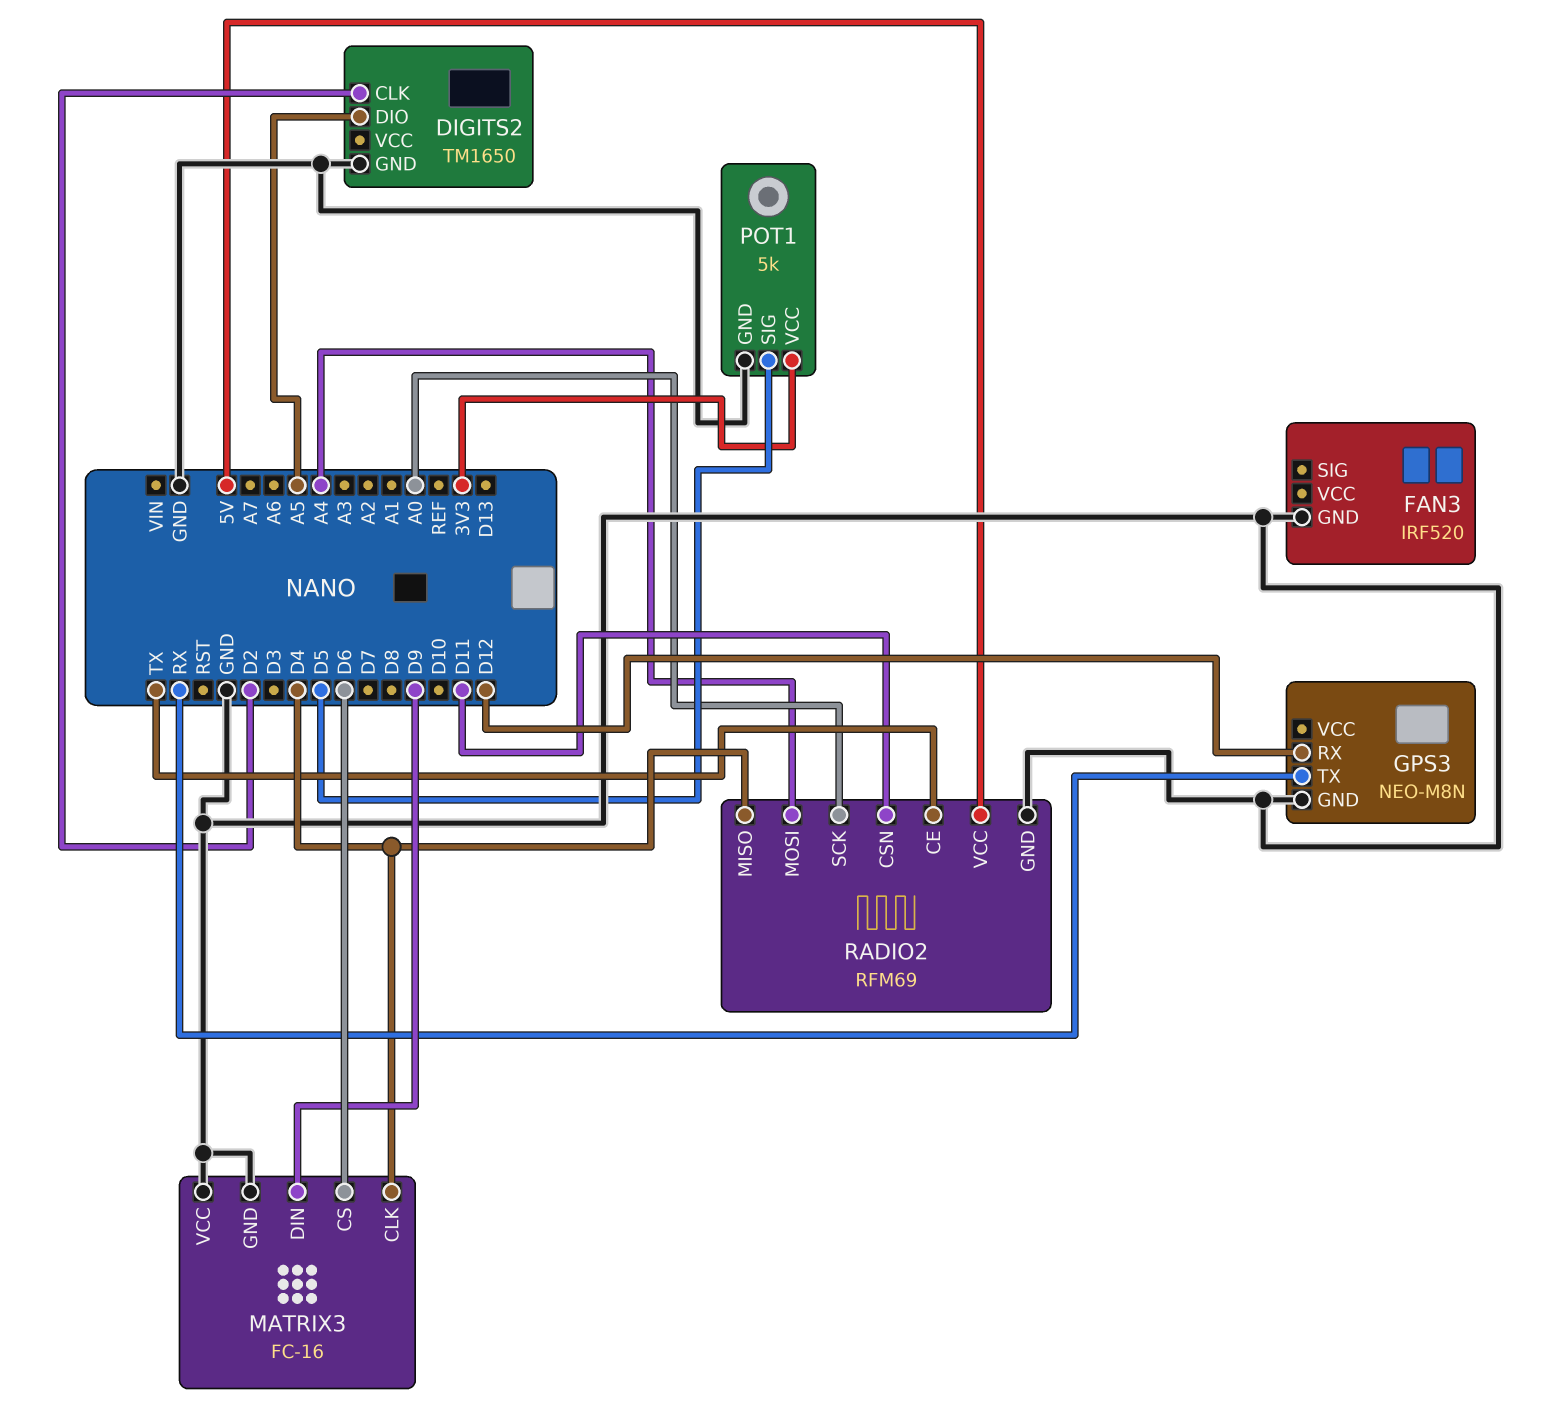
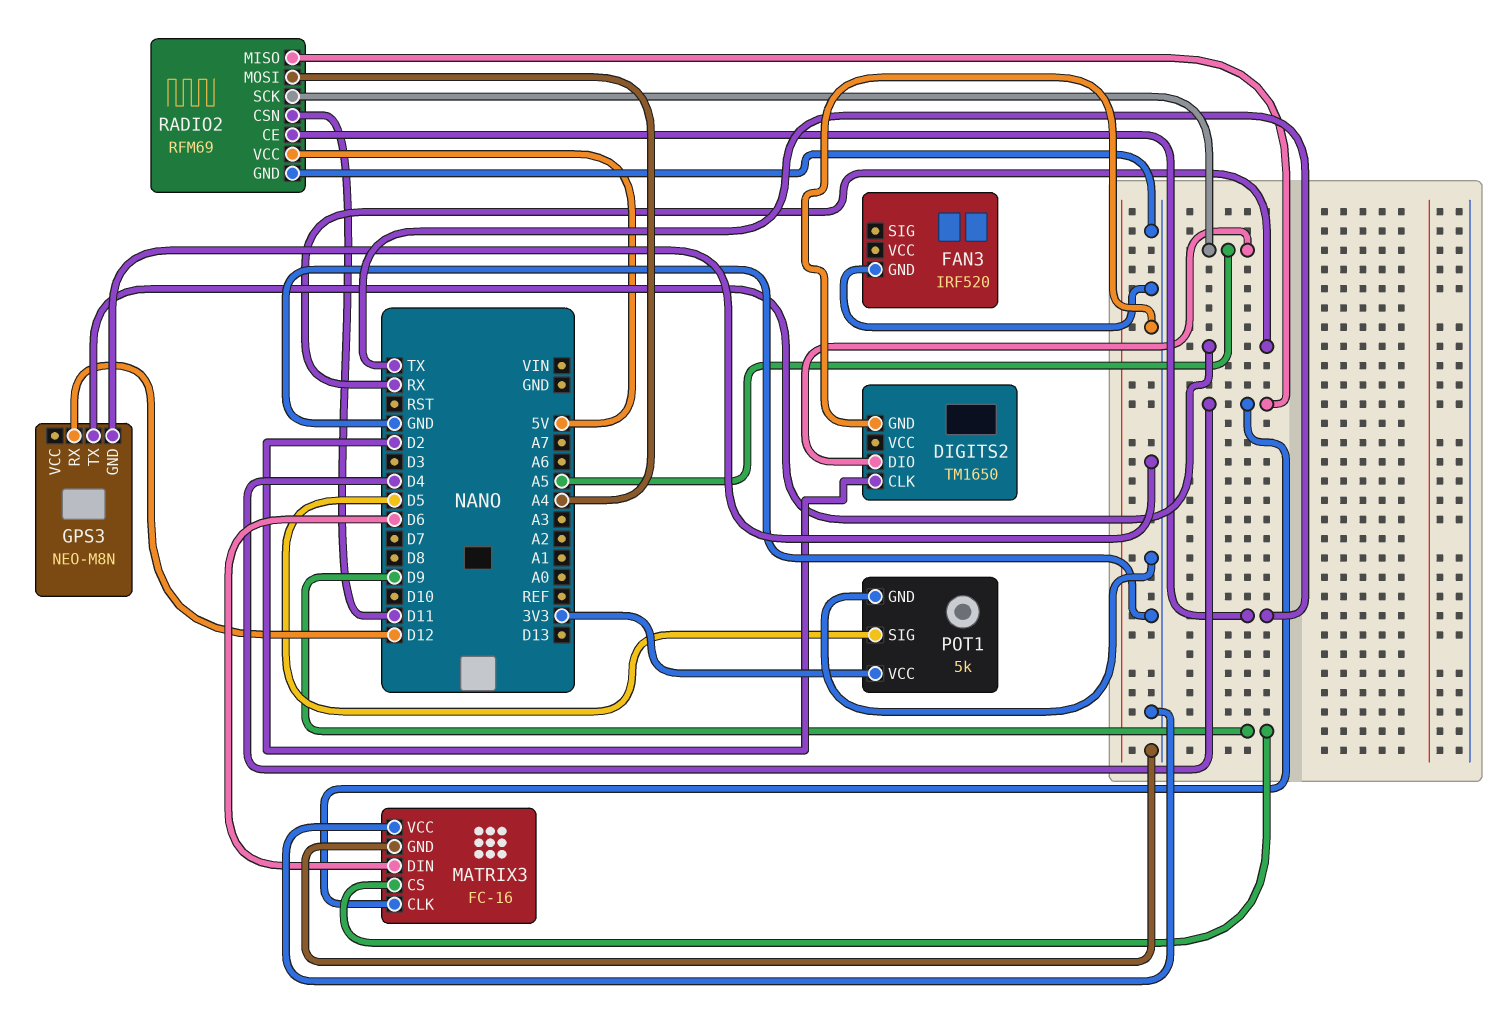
MATRIX3 pin CS: D6 -> D9
MATRIX3 pin DIN: D9 -> D6
RADIO2 pin SCK: A0 -> A5

